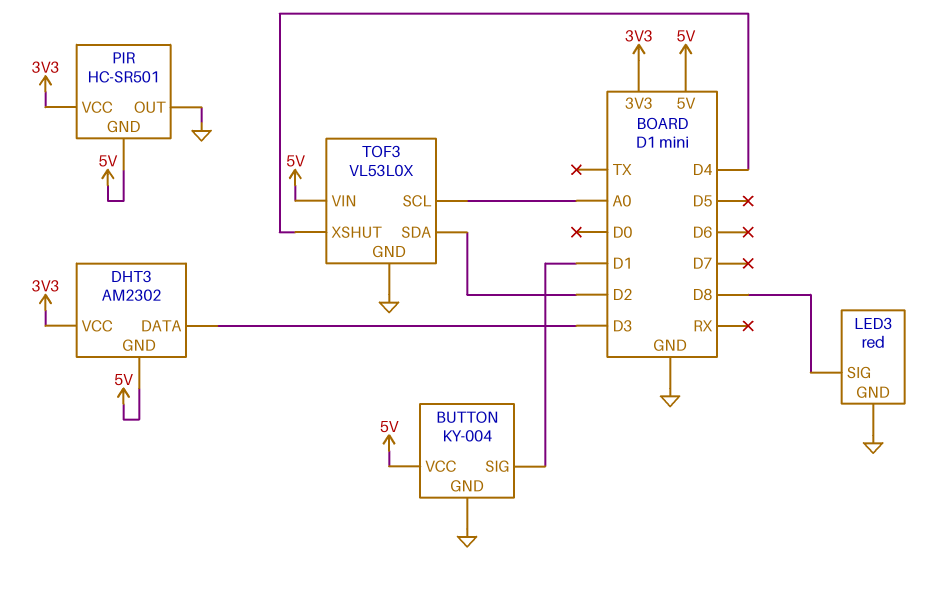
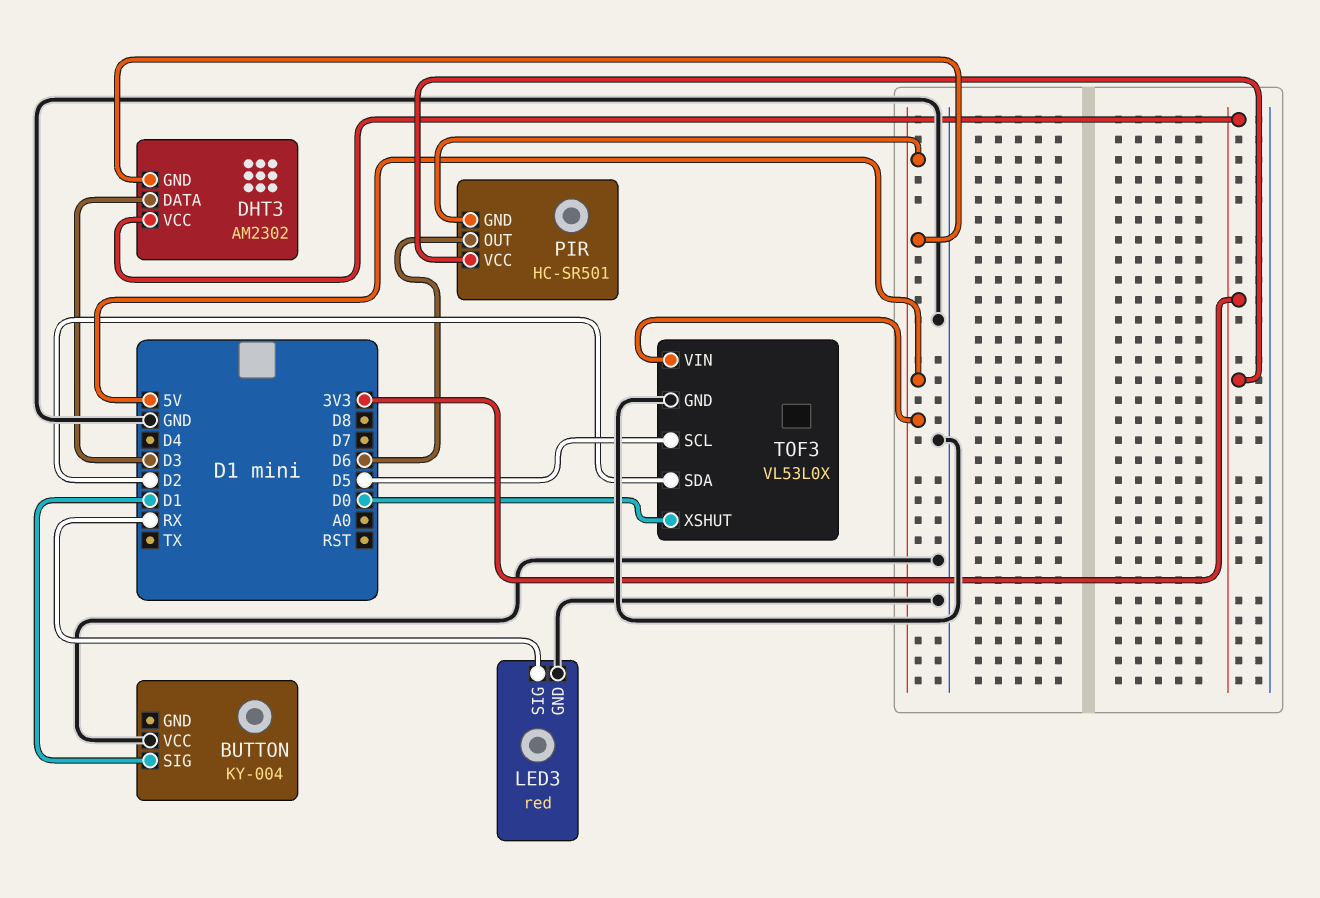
BUTTON pin GND: GND -> none
BUTTON pin VCC: 5V -> GND
LED3 pin SIG: D8 -> RX
PIR pin OUT: GND -> D6
TOF3 pin SCL: A0 -> D5
TOF3 pin XSHUT: D4 -> D0

